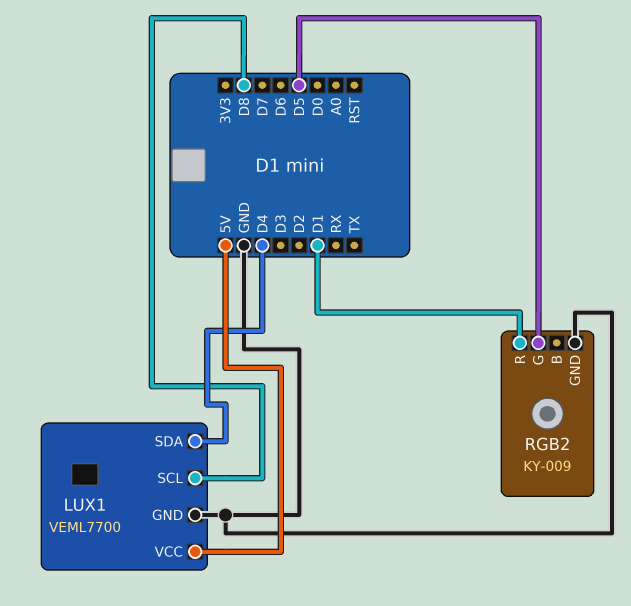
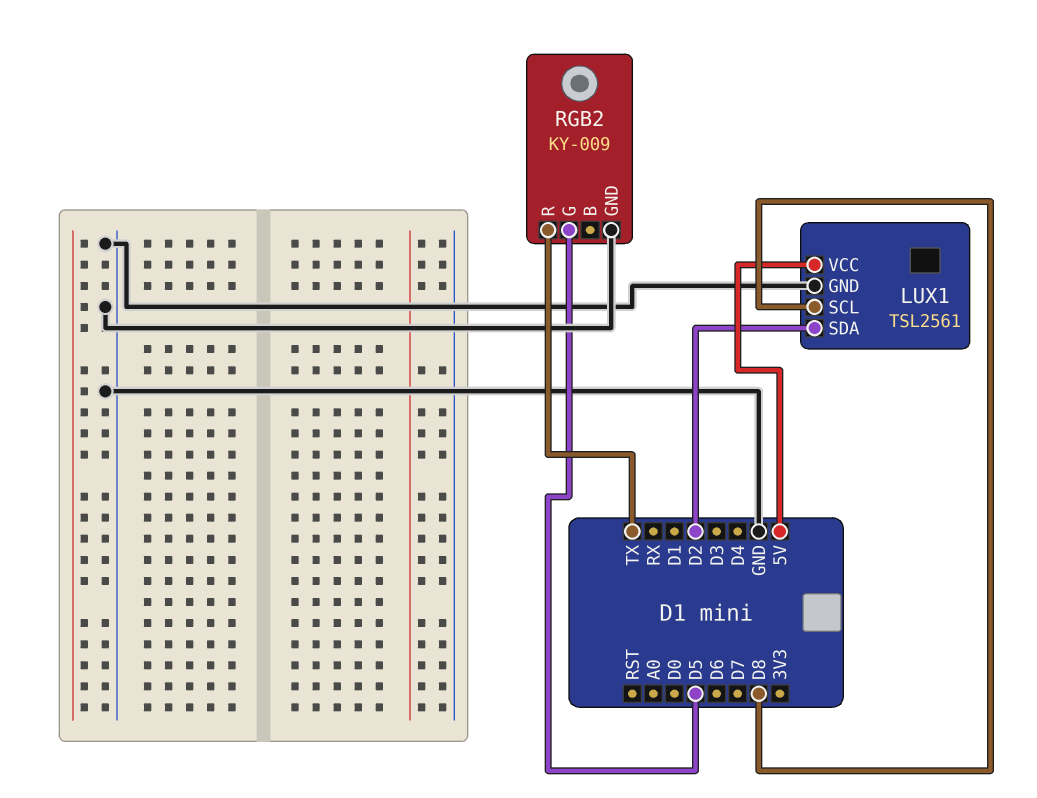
LUX1: VEML7700 -> TSL2561
LUX1 pin SDA: D4 -> D2
RGB2 pin R: D1 -> TX

